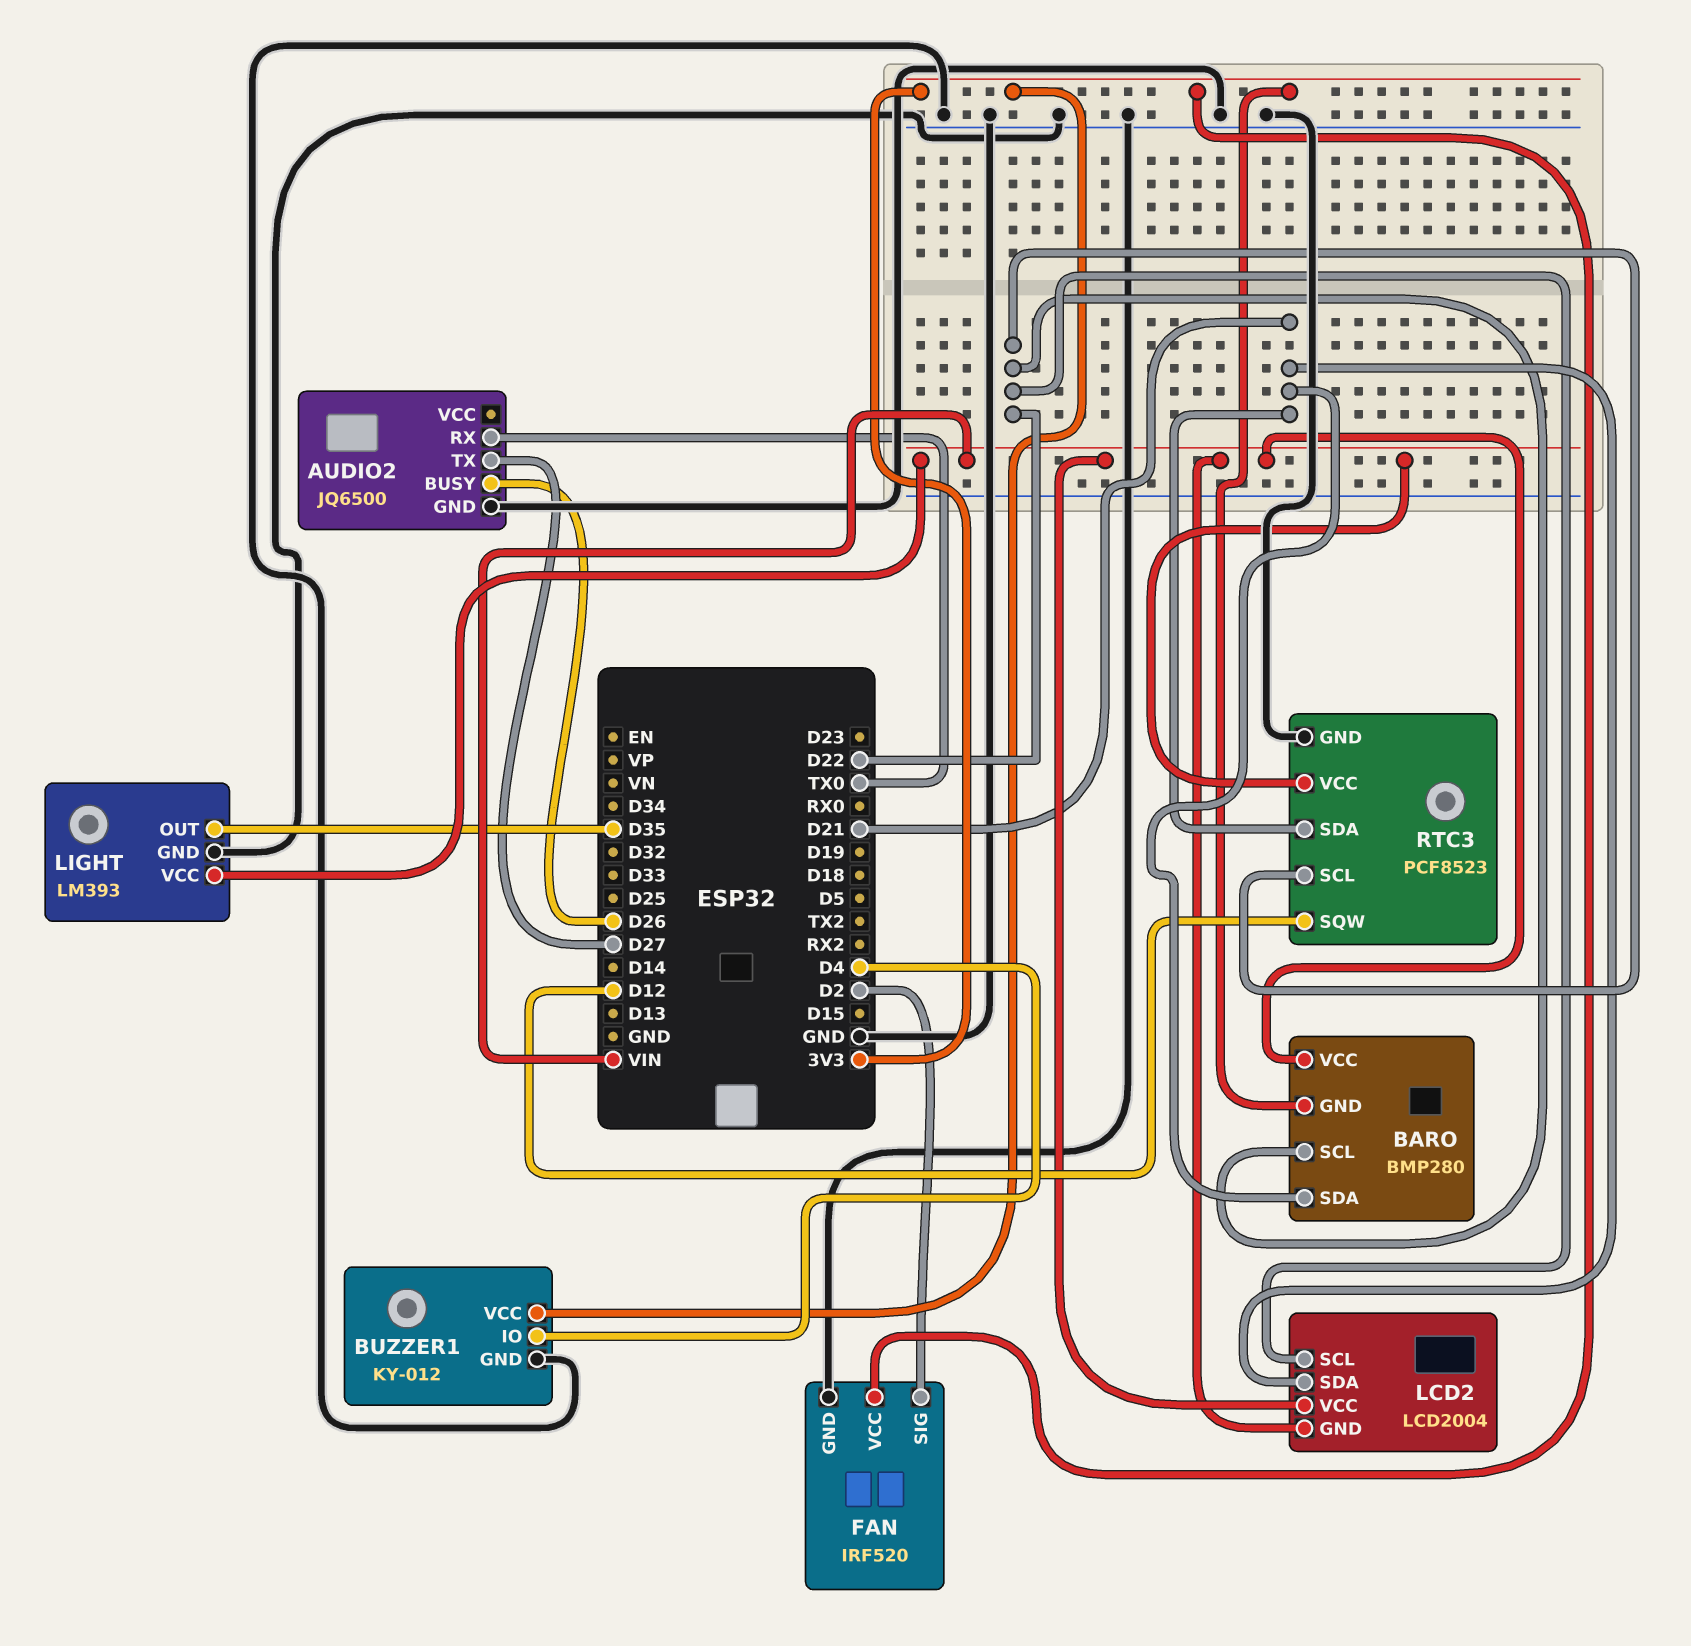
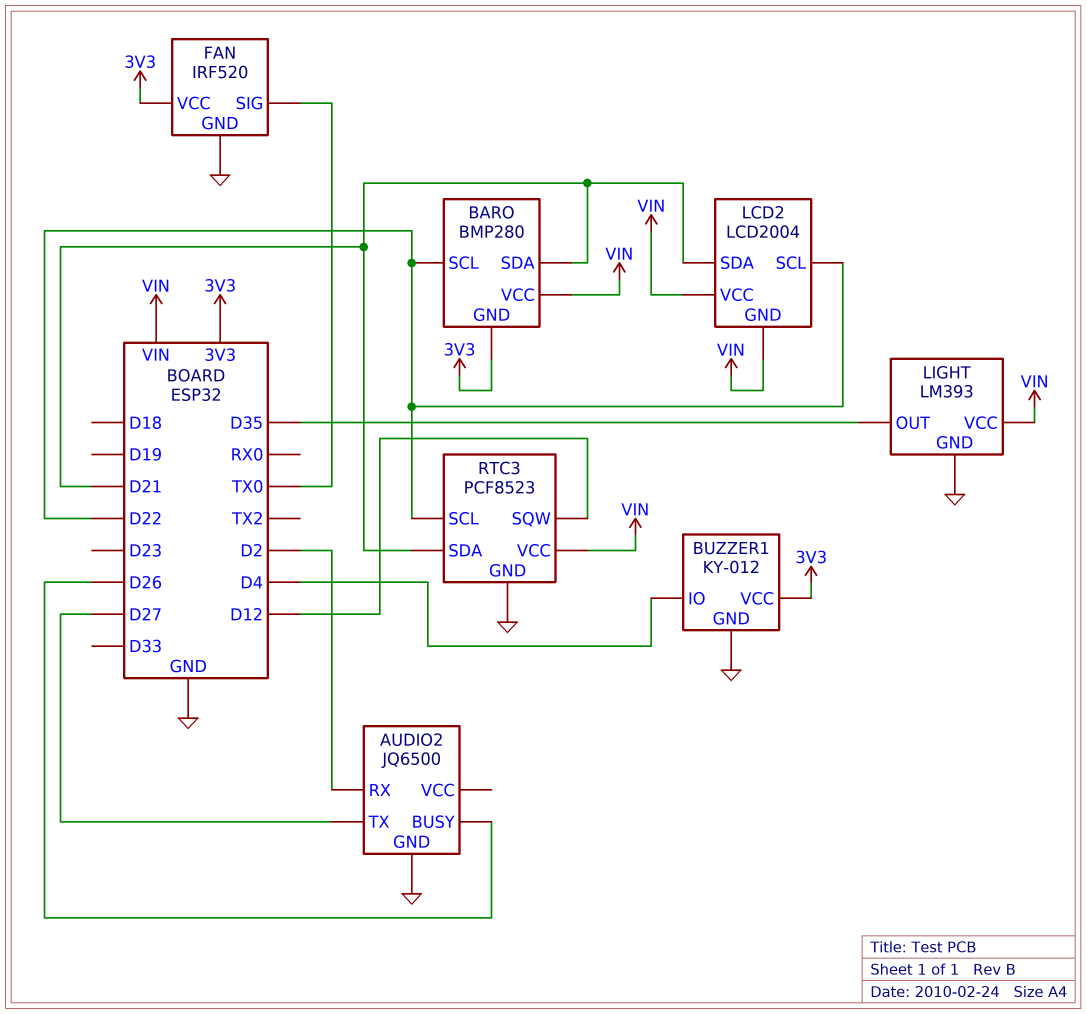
AUDIO2 pin RX: TX0 -> D2
FAN pin SIG: D2 -> TX0

